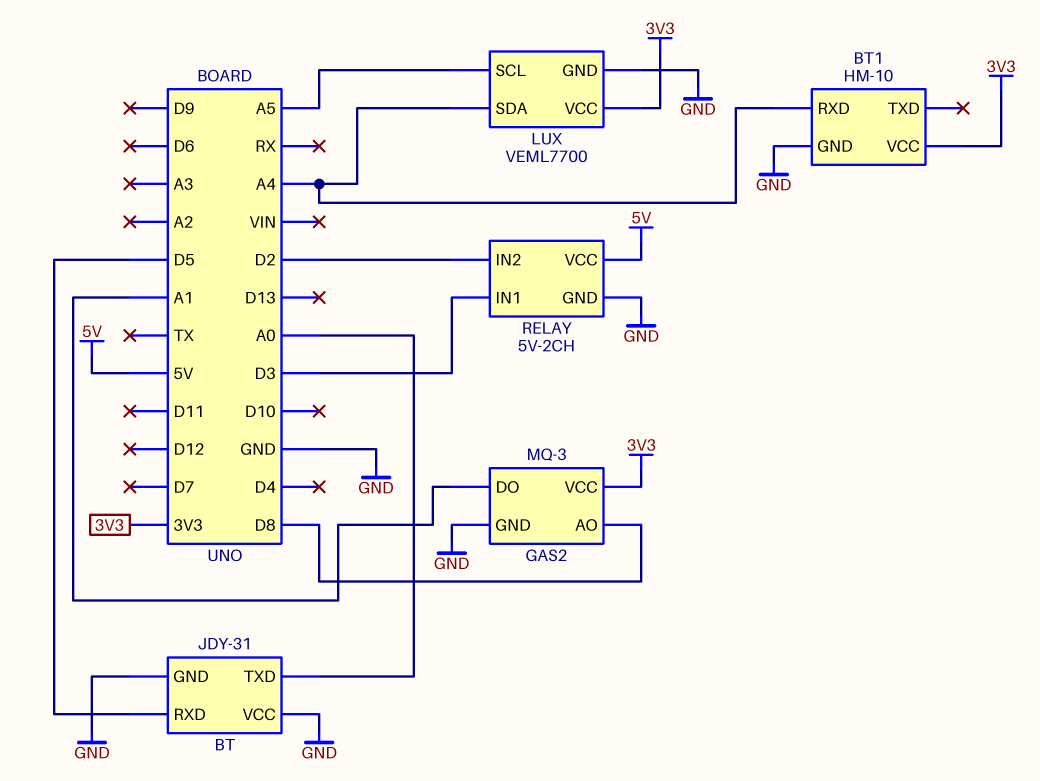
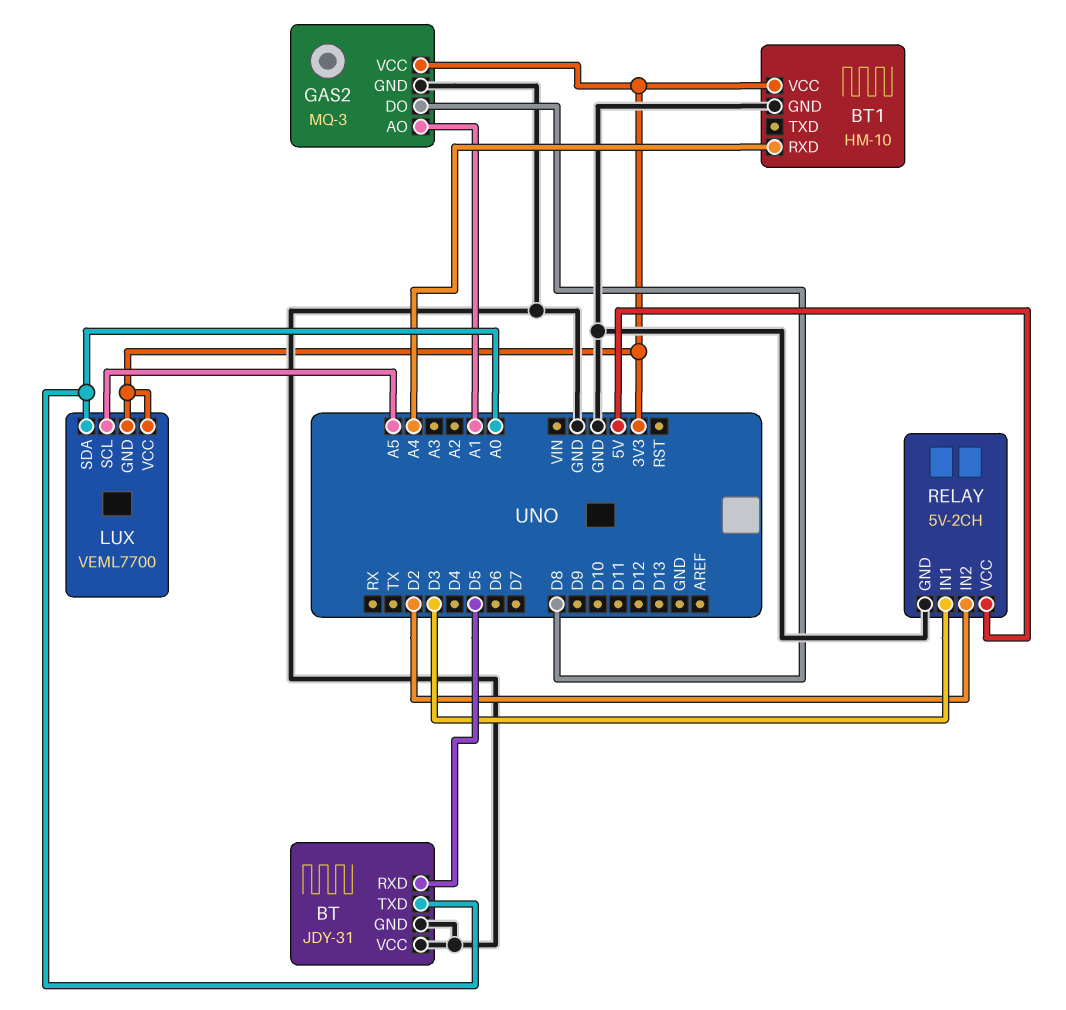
GAS2 pin AO: D8 -> A1
GAS2 pin DO: A1 -> D8
LUX pin GND: GND -> 3V3
LUX pin SDA: A4 -> A0

